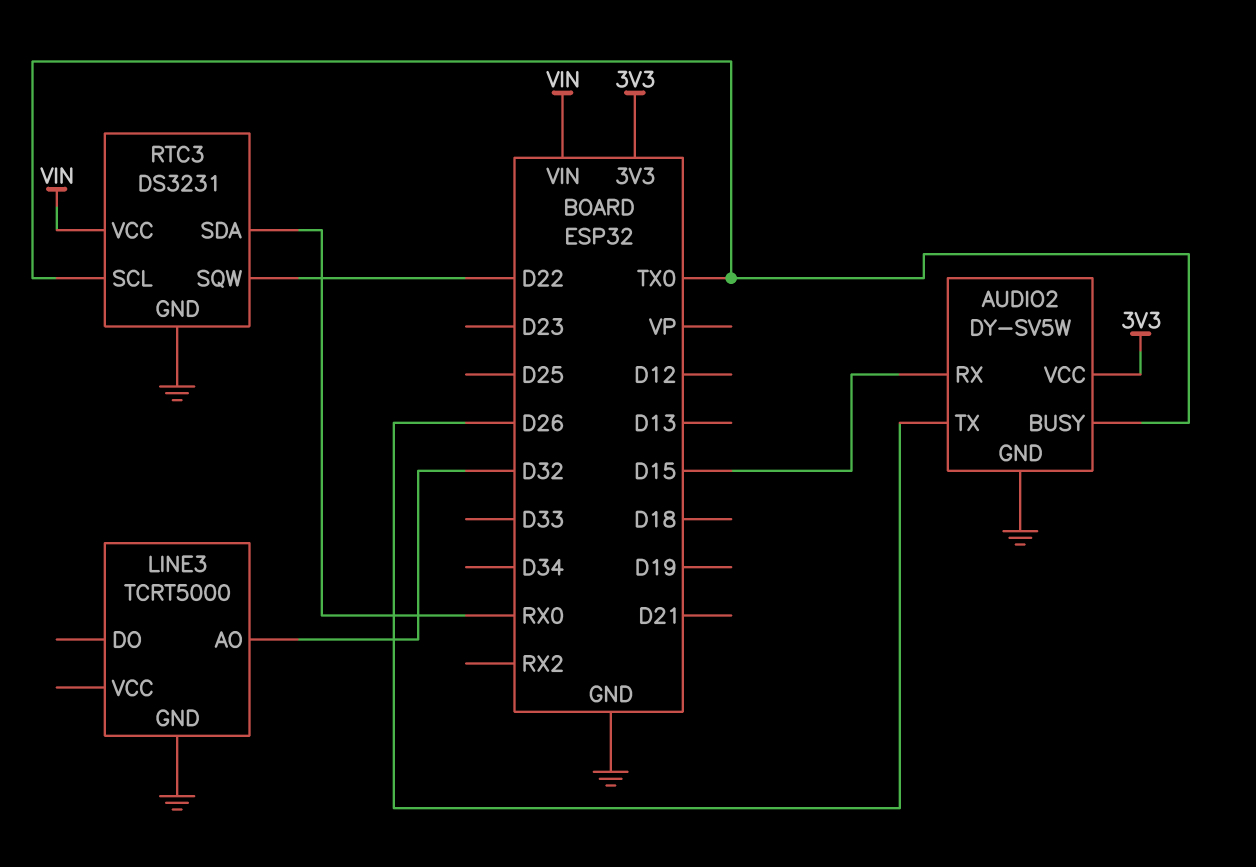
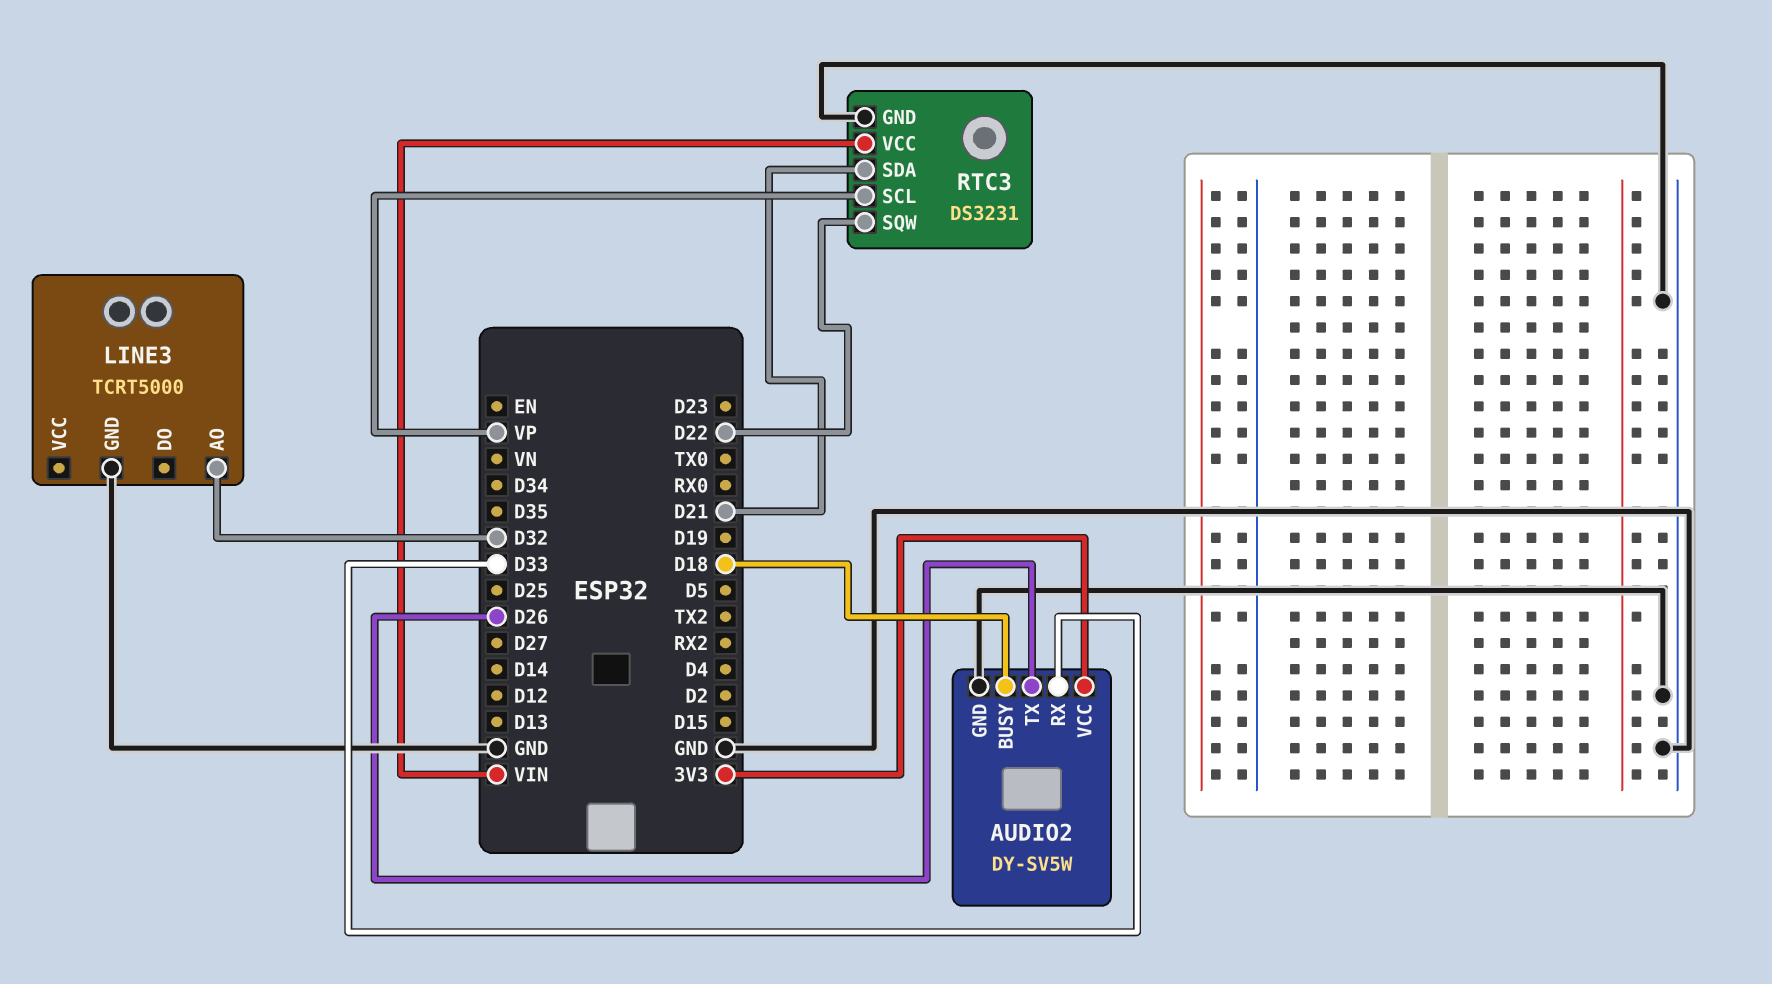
AUDIO2 pin BUSY: TX0 -> D18
AUDIO2 pin RX: D15 -> D33
RTC3 pin SCL: TX0 -> VP
RTC3 pin SDA: RX0 -> D21

